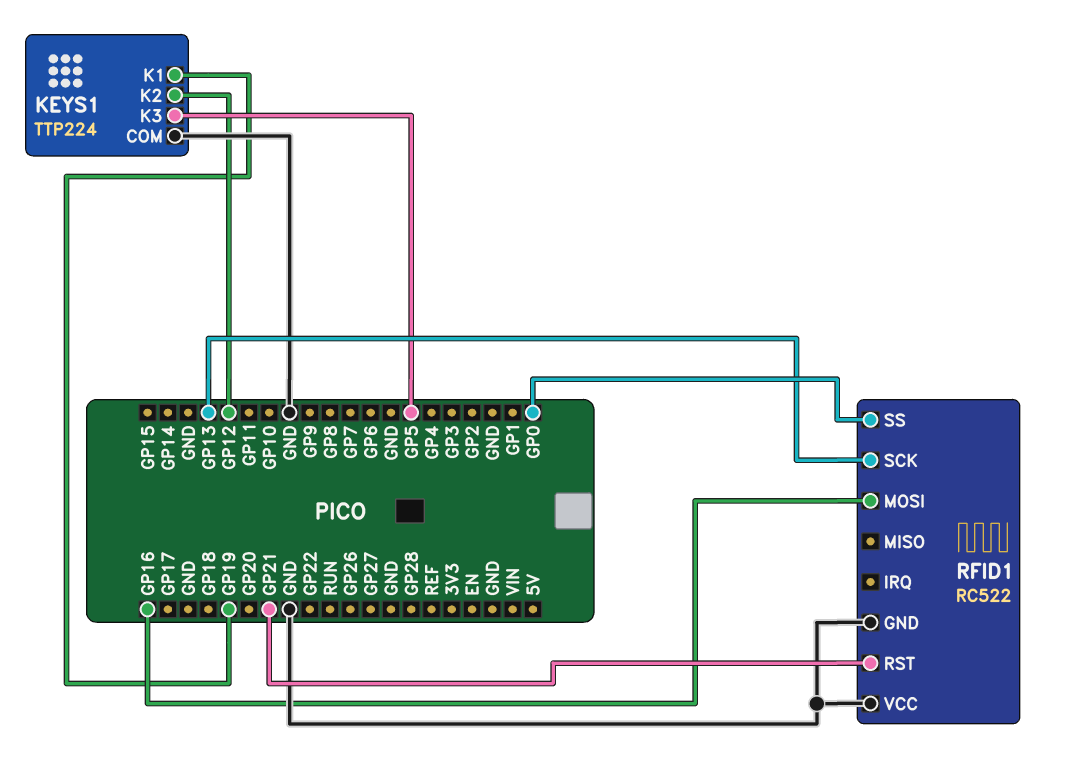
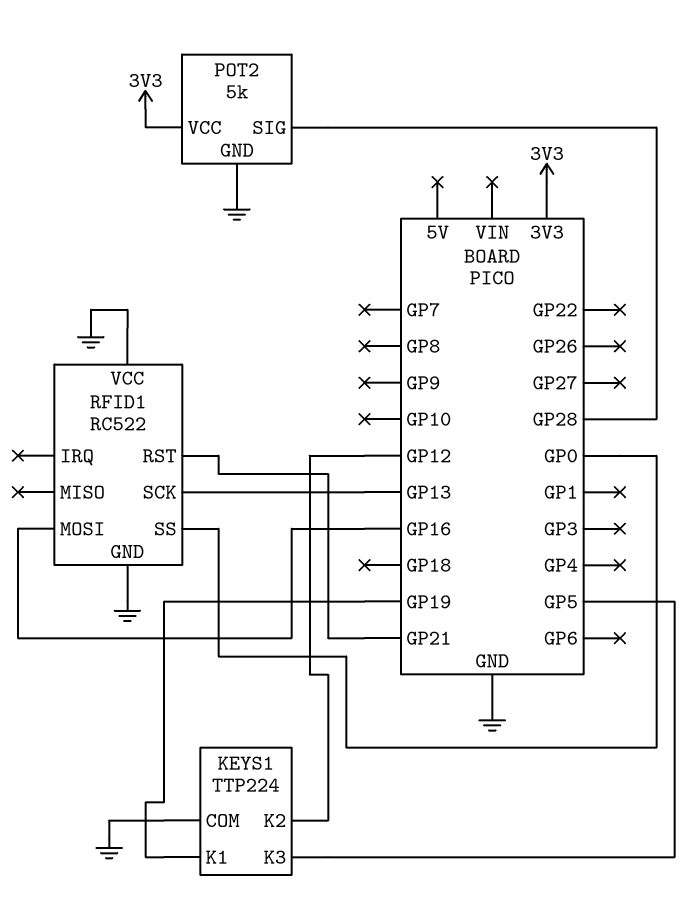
POT2: none -> 5k
POT2 pin GND: none -> GND
POT2 pin SIG: none -> GP28
POT2 pin VCC: none -> 3V3

